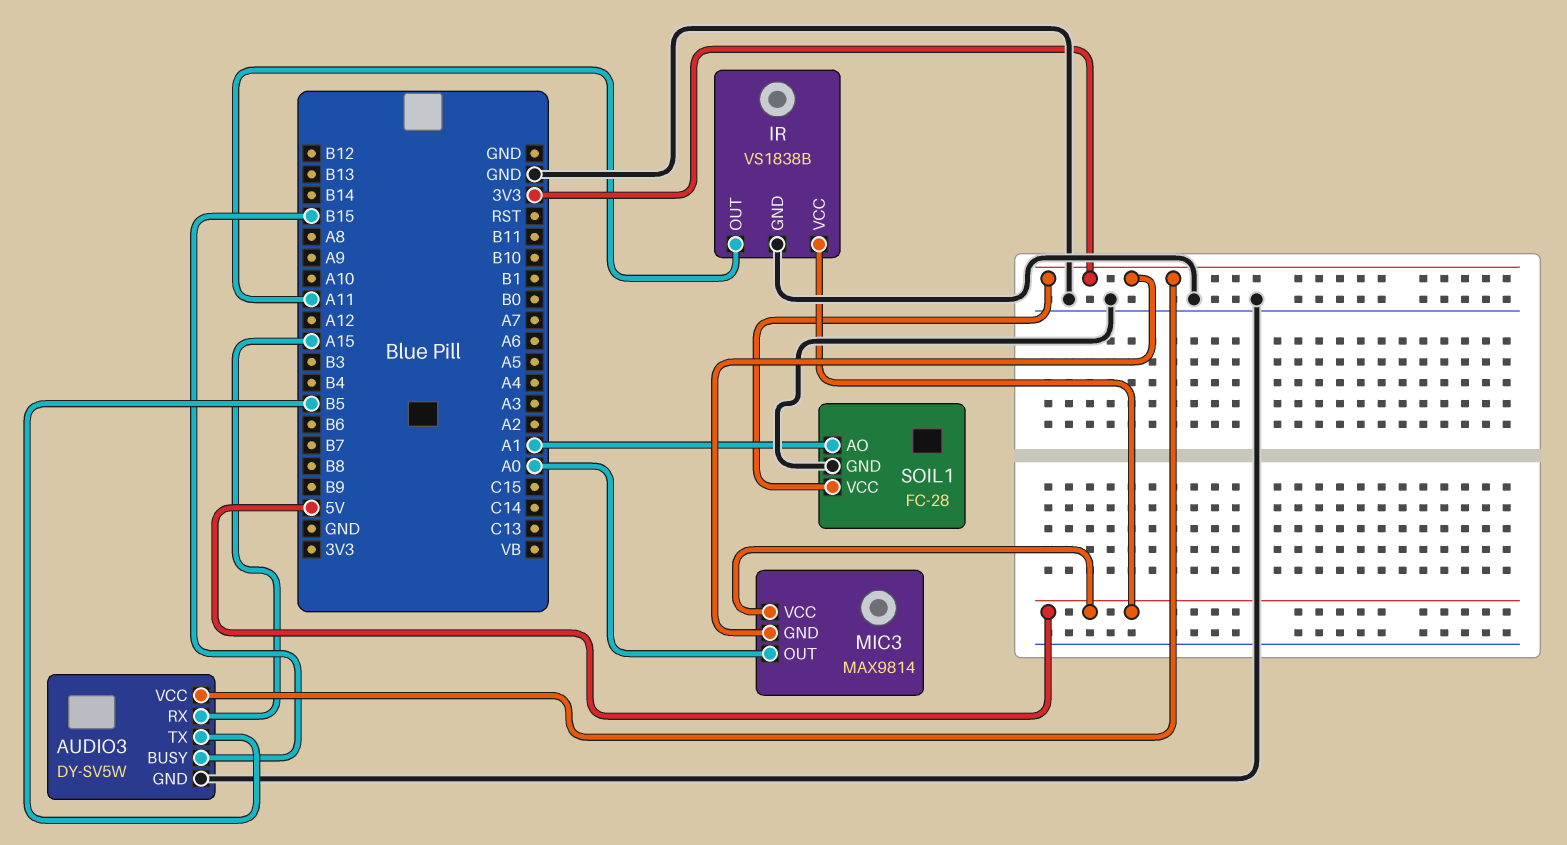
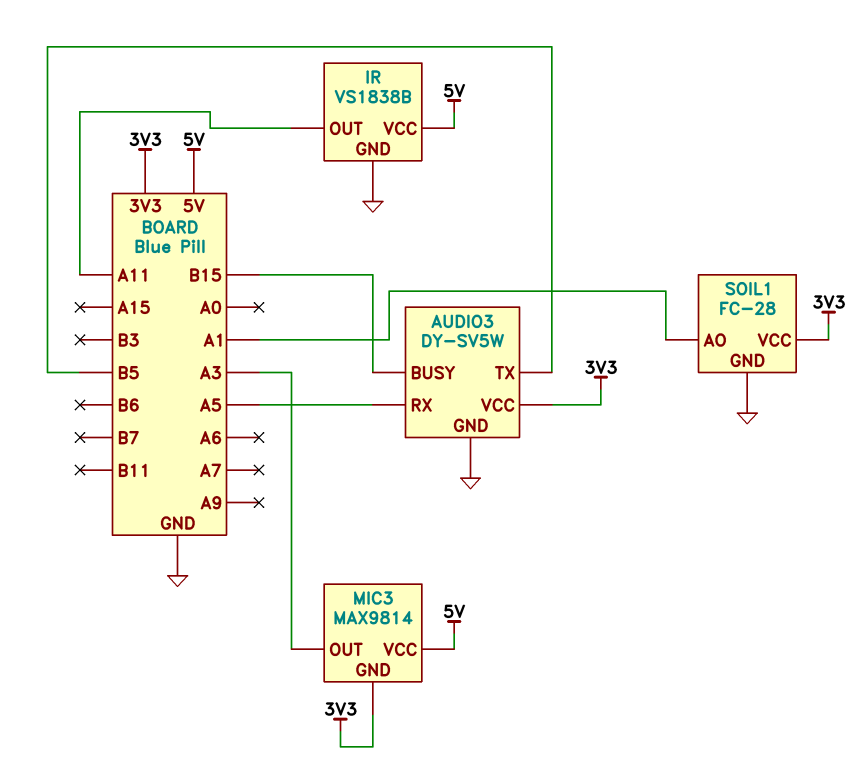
AUDIO3 pin RX: A15 -> A5
MIC3 pin OUT: A0 -> A3

